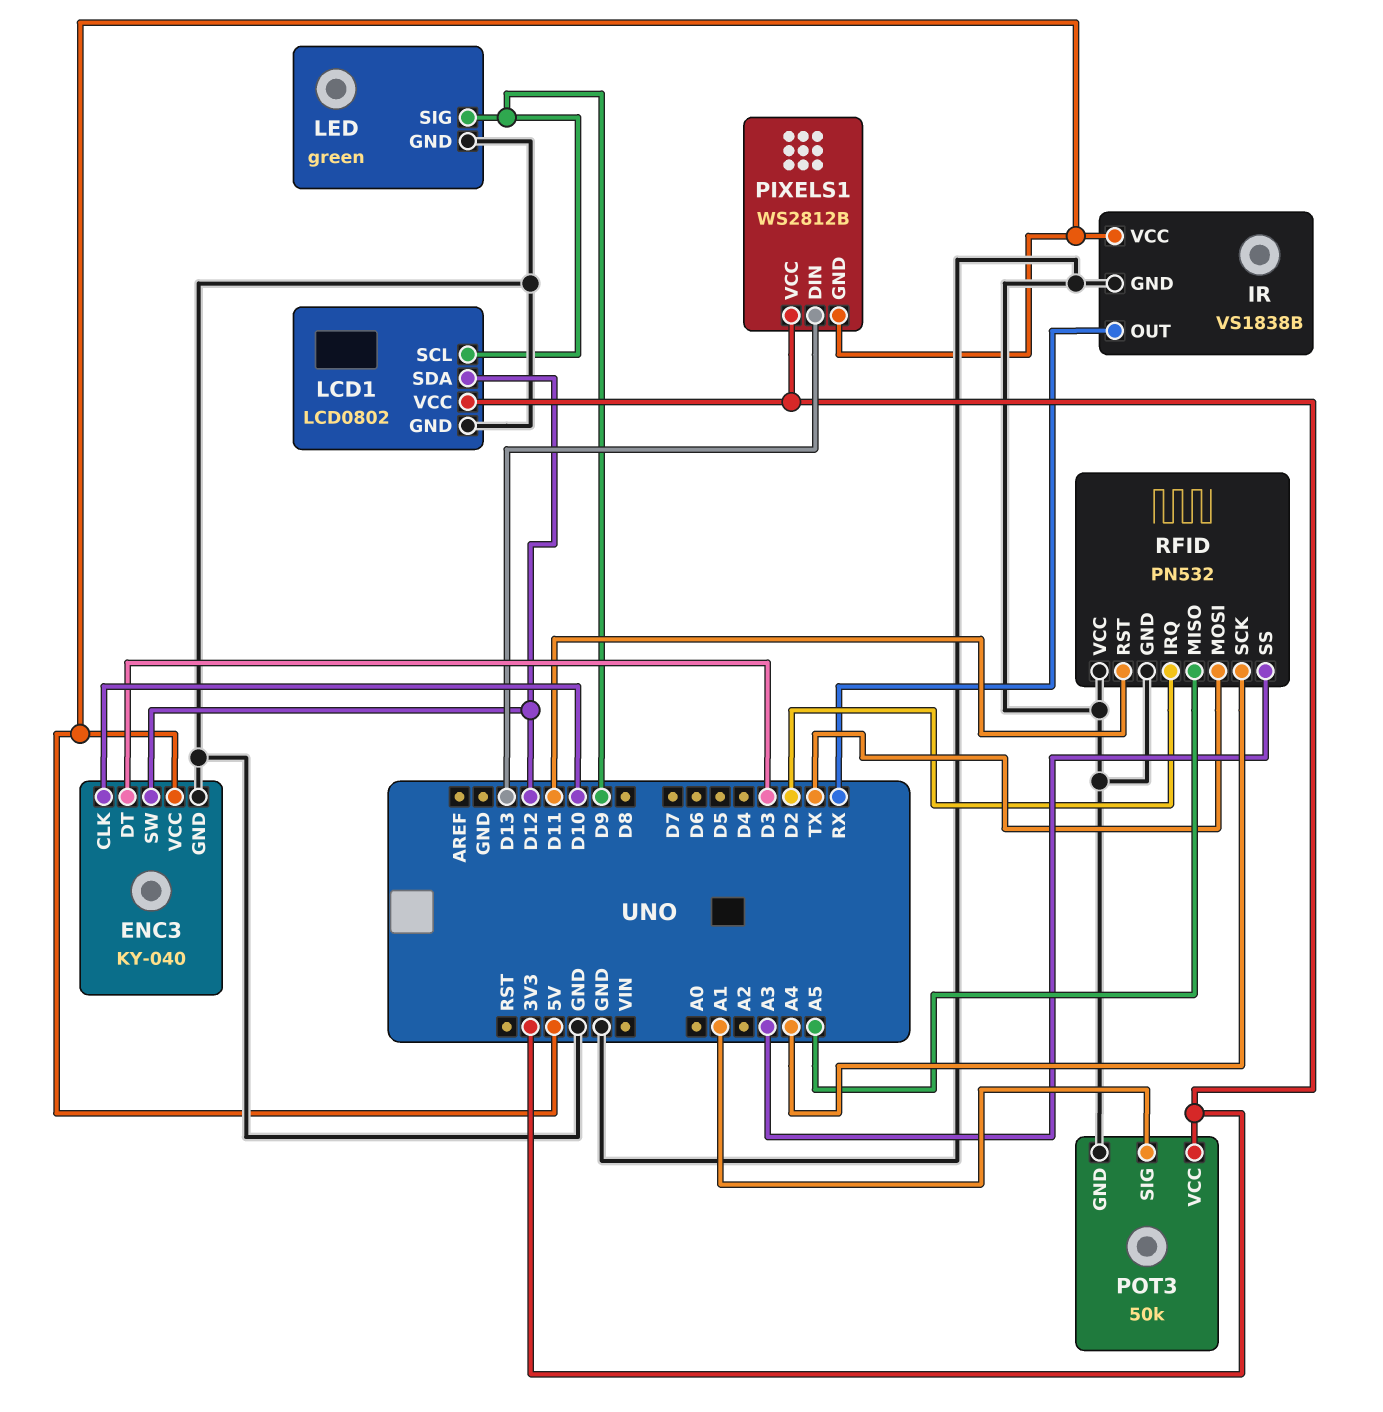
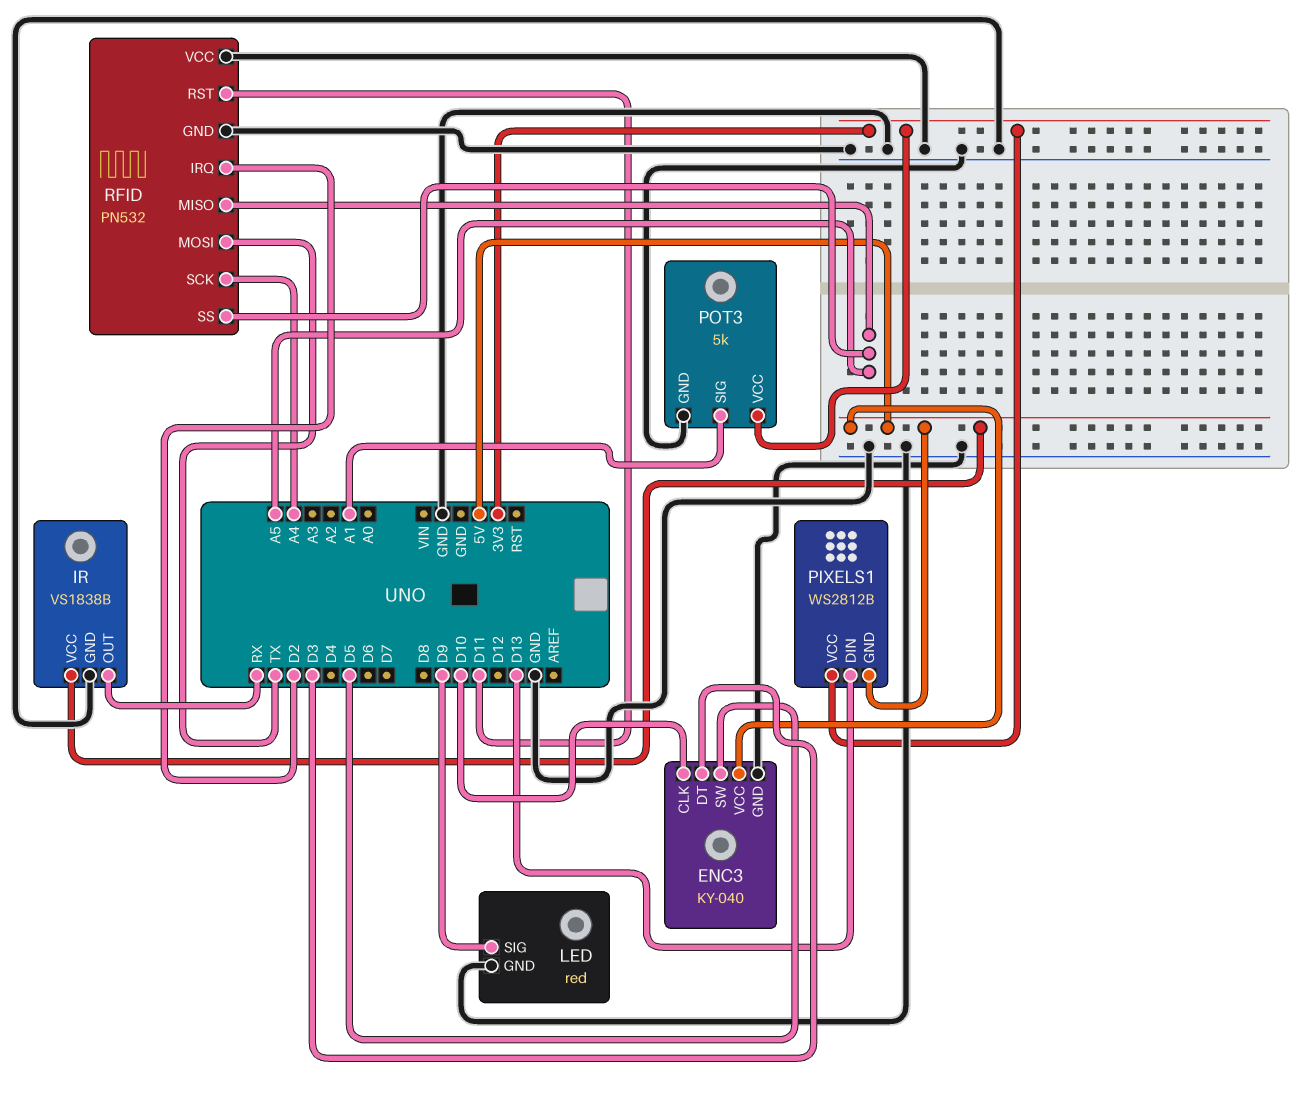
ENC3 pin SW: D12 -> D5
LCD1: LCD0802 -> none
LCD1 pin GND: GND -> none
LCD1 pin SCL: D9 -> none
LCD1 pin SDA: D12 -> none
LCD1 pin VCC: 3V3 -> none
LED: green -> red
POT3: 50k -> 5k
RFID pin SS: A3 -> A5

